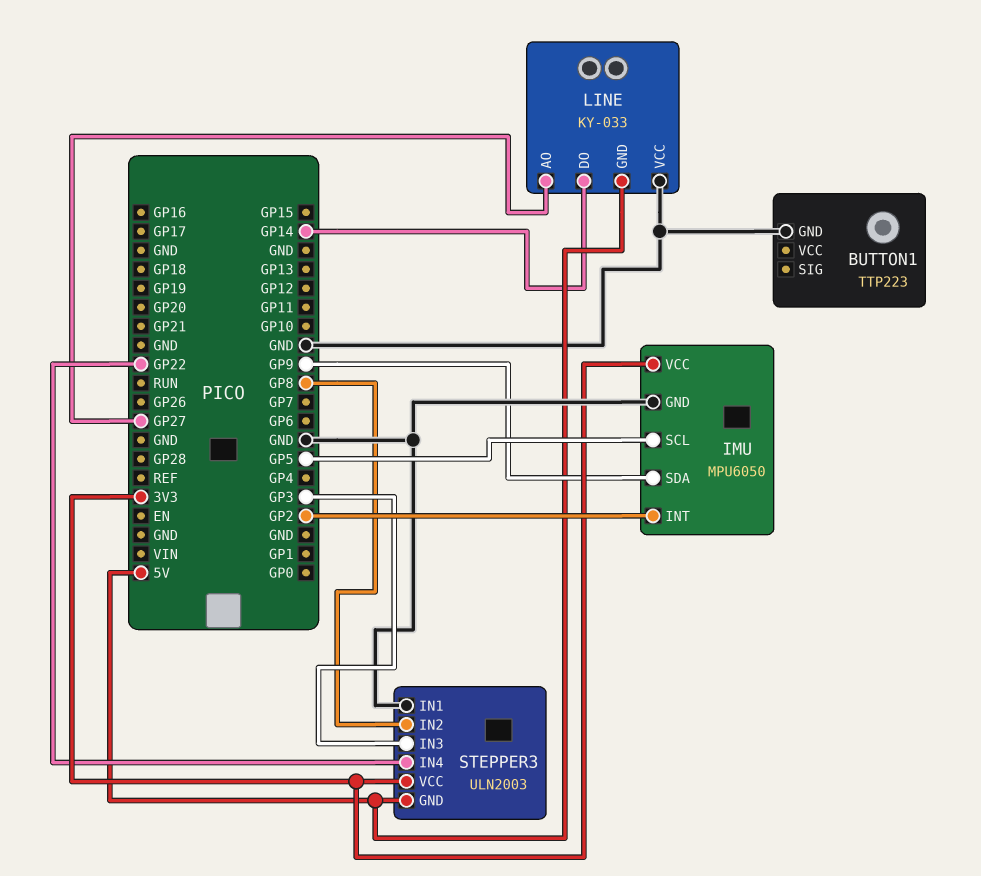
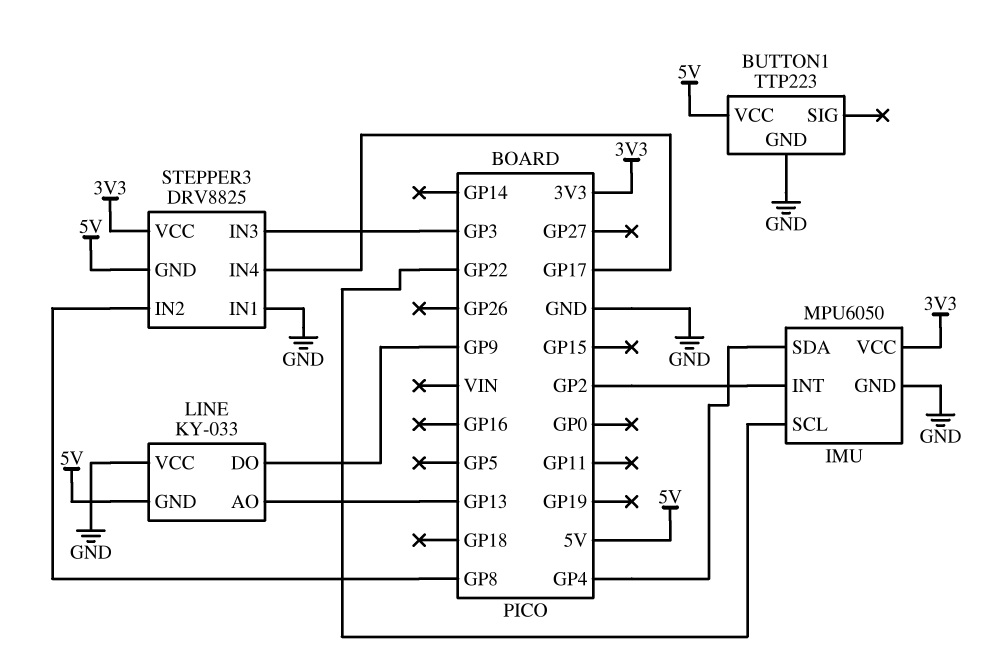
BUTTON1 pin VCC: none -> 5V
IMU pin SCL: GP5 -> GP22
IMU pin SDA: GP9 -> GP4
LINE pin AO: GP27 -> GP13
LINE pin DO: GP14 -> GP9
STEPPER3: ULN2003 -> DRV8825
STEPPER3 pin IN4: GP22 -> GP17

